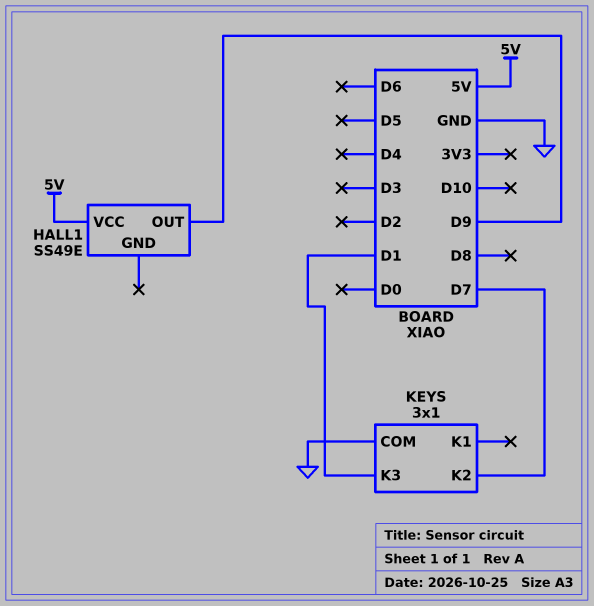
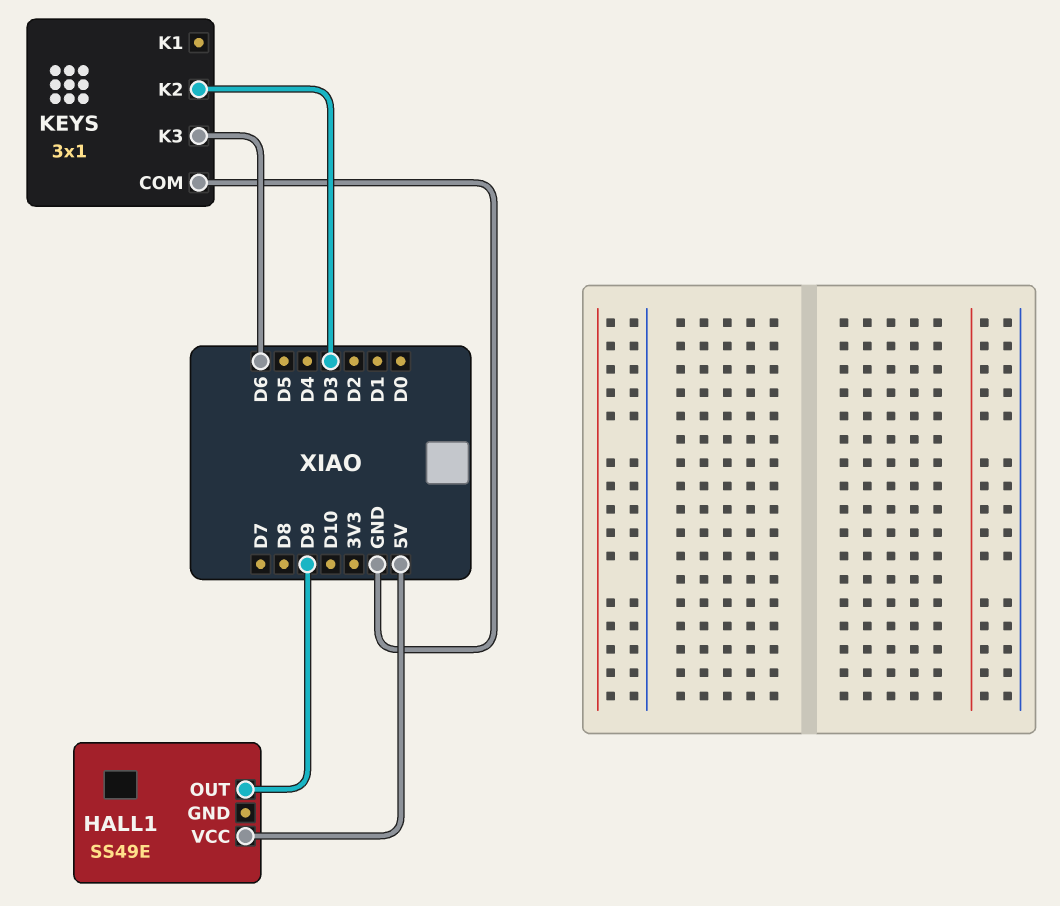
KEYS pin K2: D7 -> D3
KEYS pin K3: D1 -> D6

